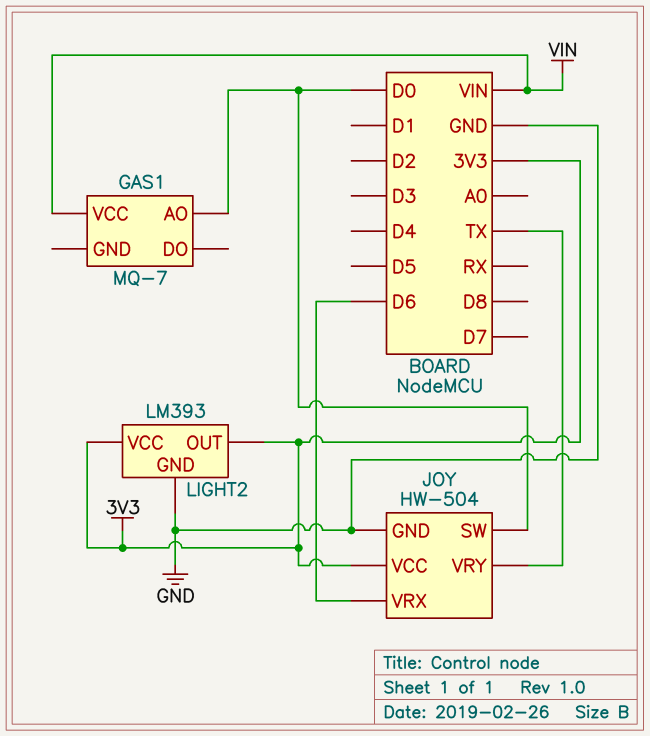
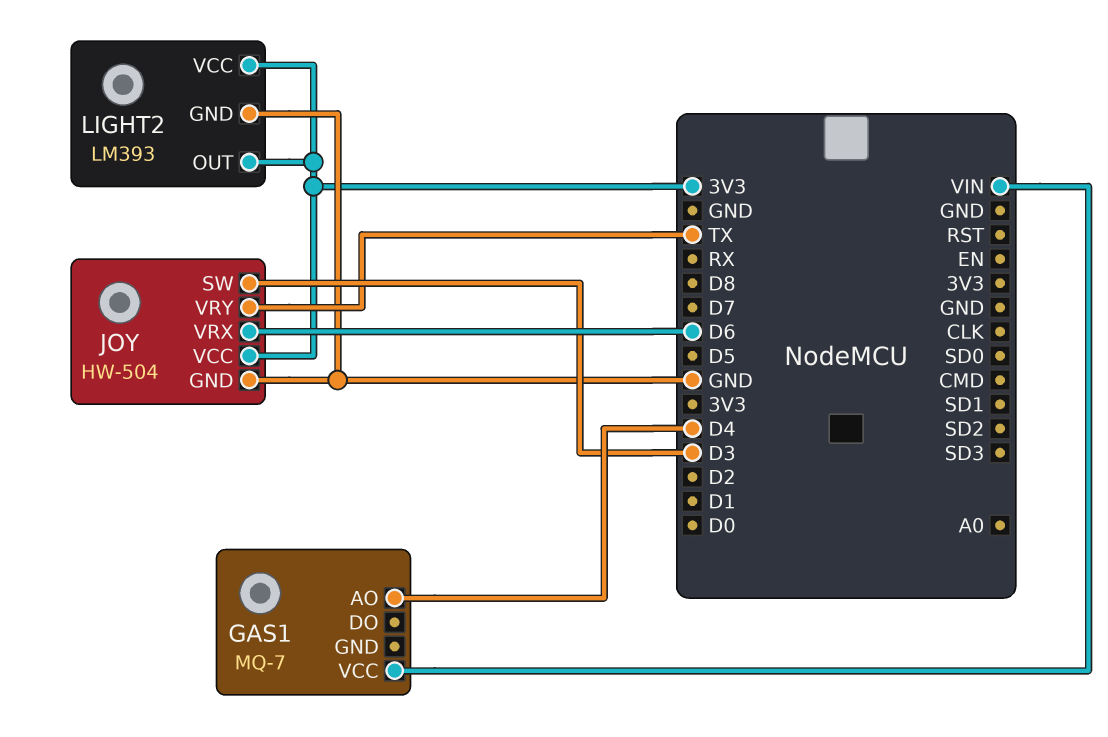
GAS1 pin AO: D0 -> D4
JOY pin SW: D0 -> D3

